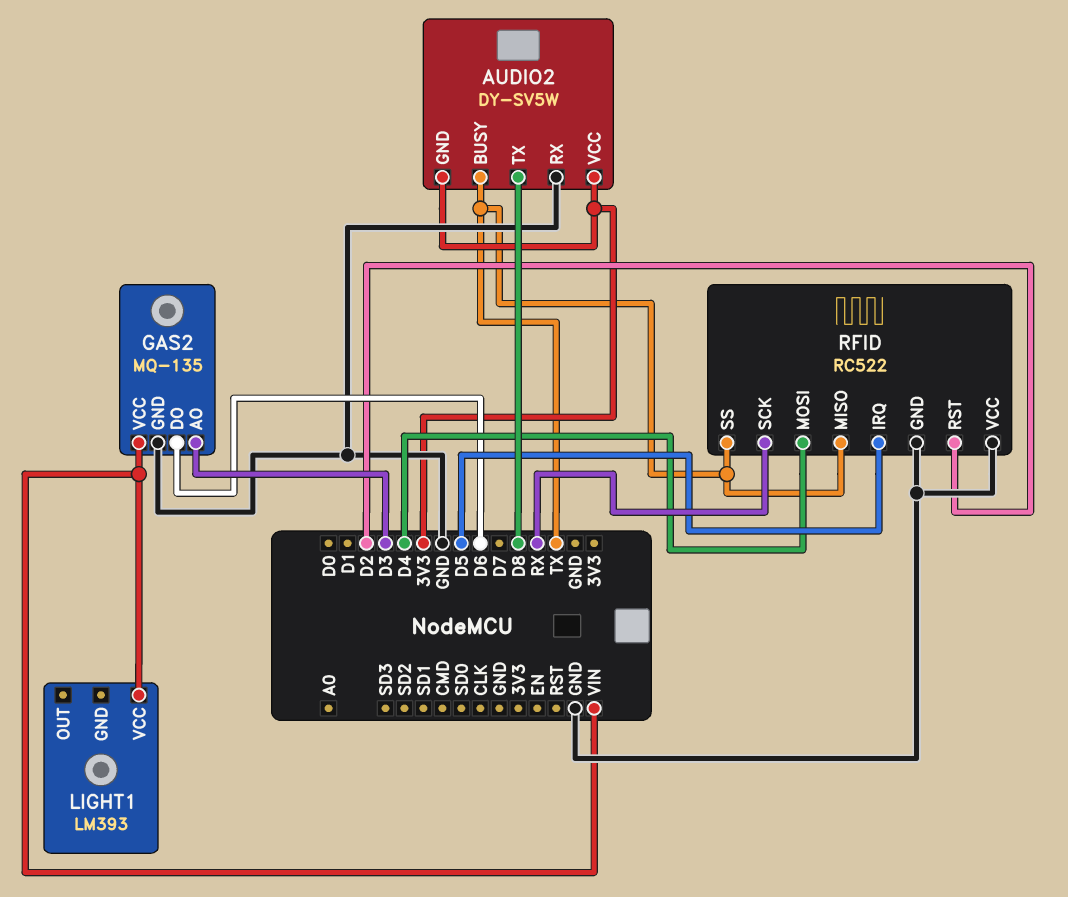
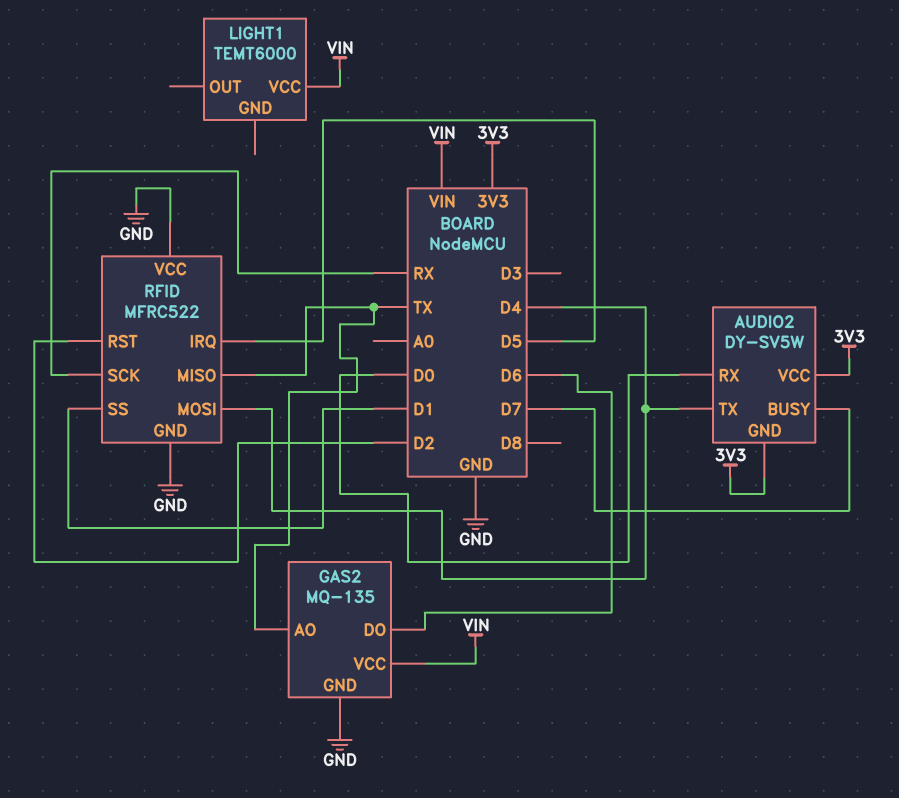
AUDIO2 pin BUSY: TX -> D7
AUDIO2 pin RX: GND -> D0
AUDIO2 pin TX: D8 -> D4
GAS2 pin AO: D3 -> TX
LIGHT1: LM393 -> TEMT6000
RFID: RC522 -> MFRC522
RFID pin SS: TX -> D1

